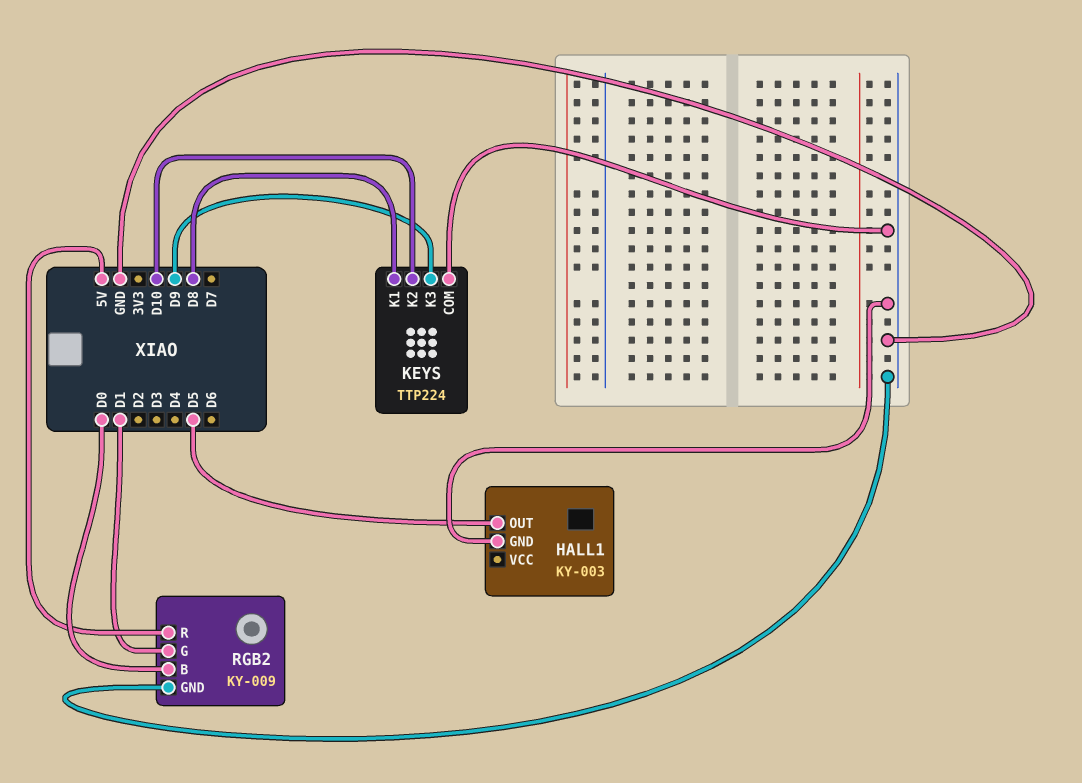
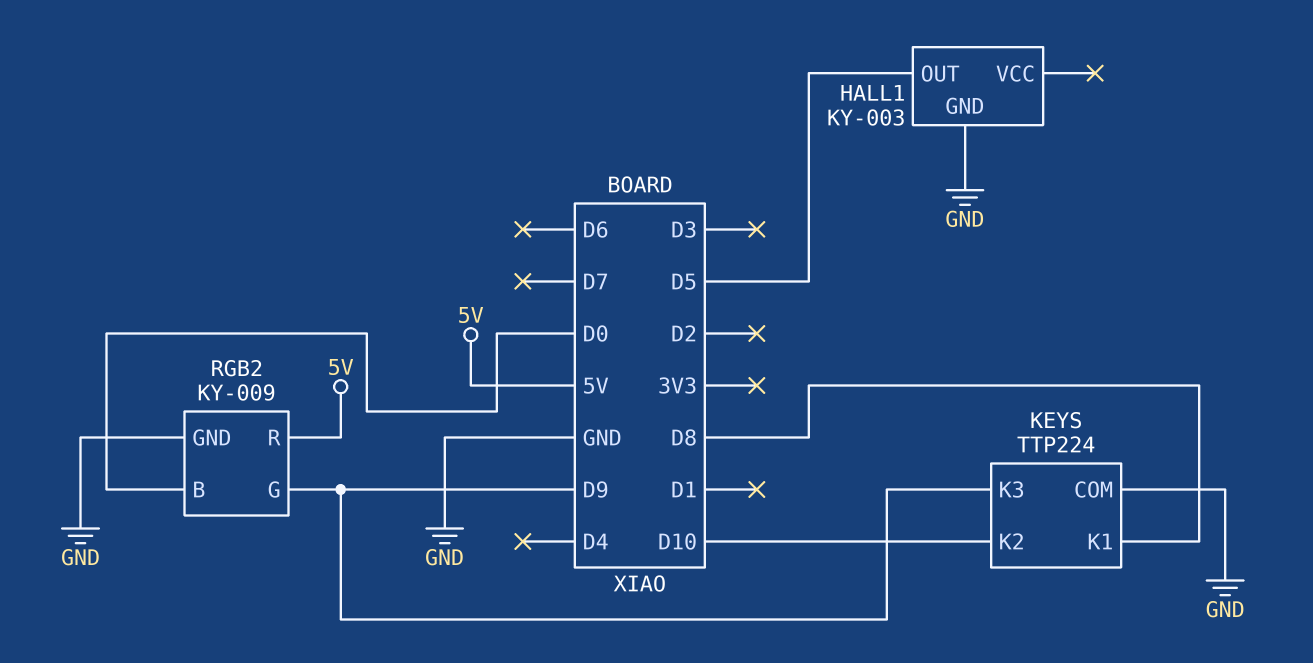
RGB2 pin G: D1 -> D9

